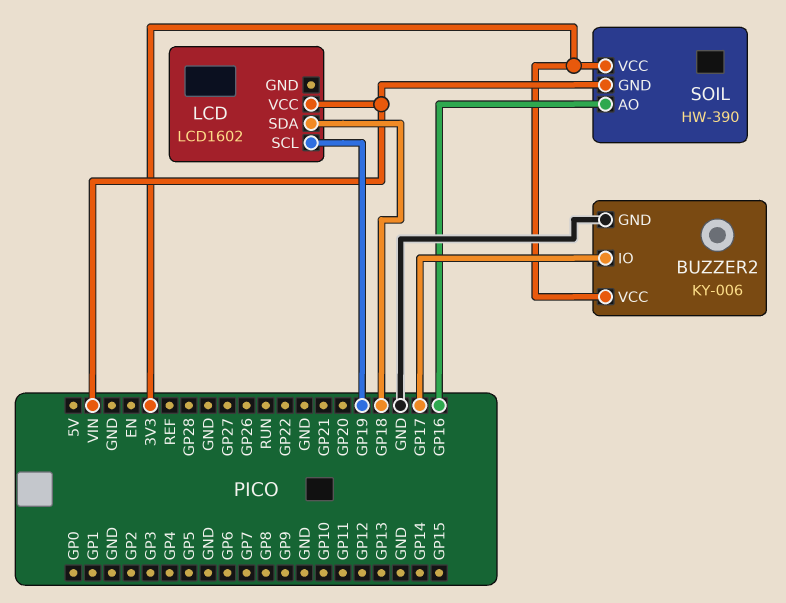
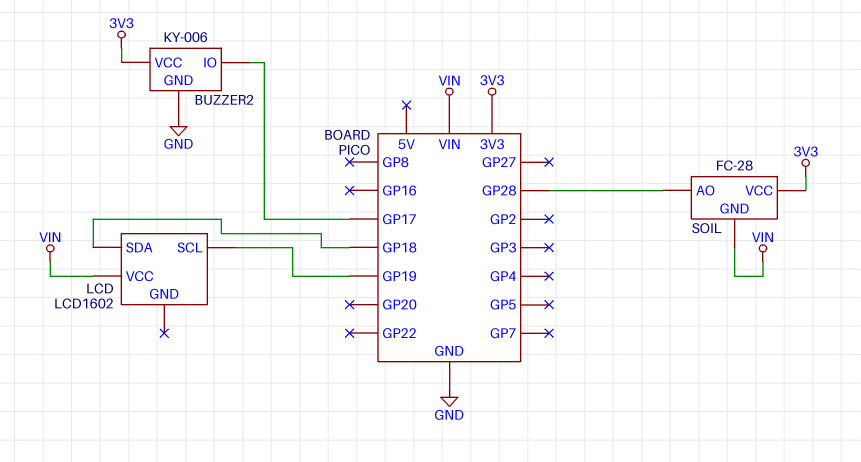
SOIL: HW-390 -> FC-28
SOIL pin AO: GP16 -> GP28

